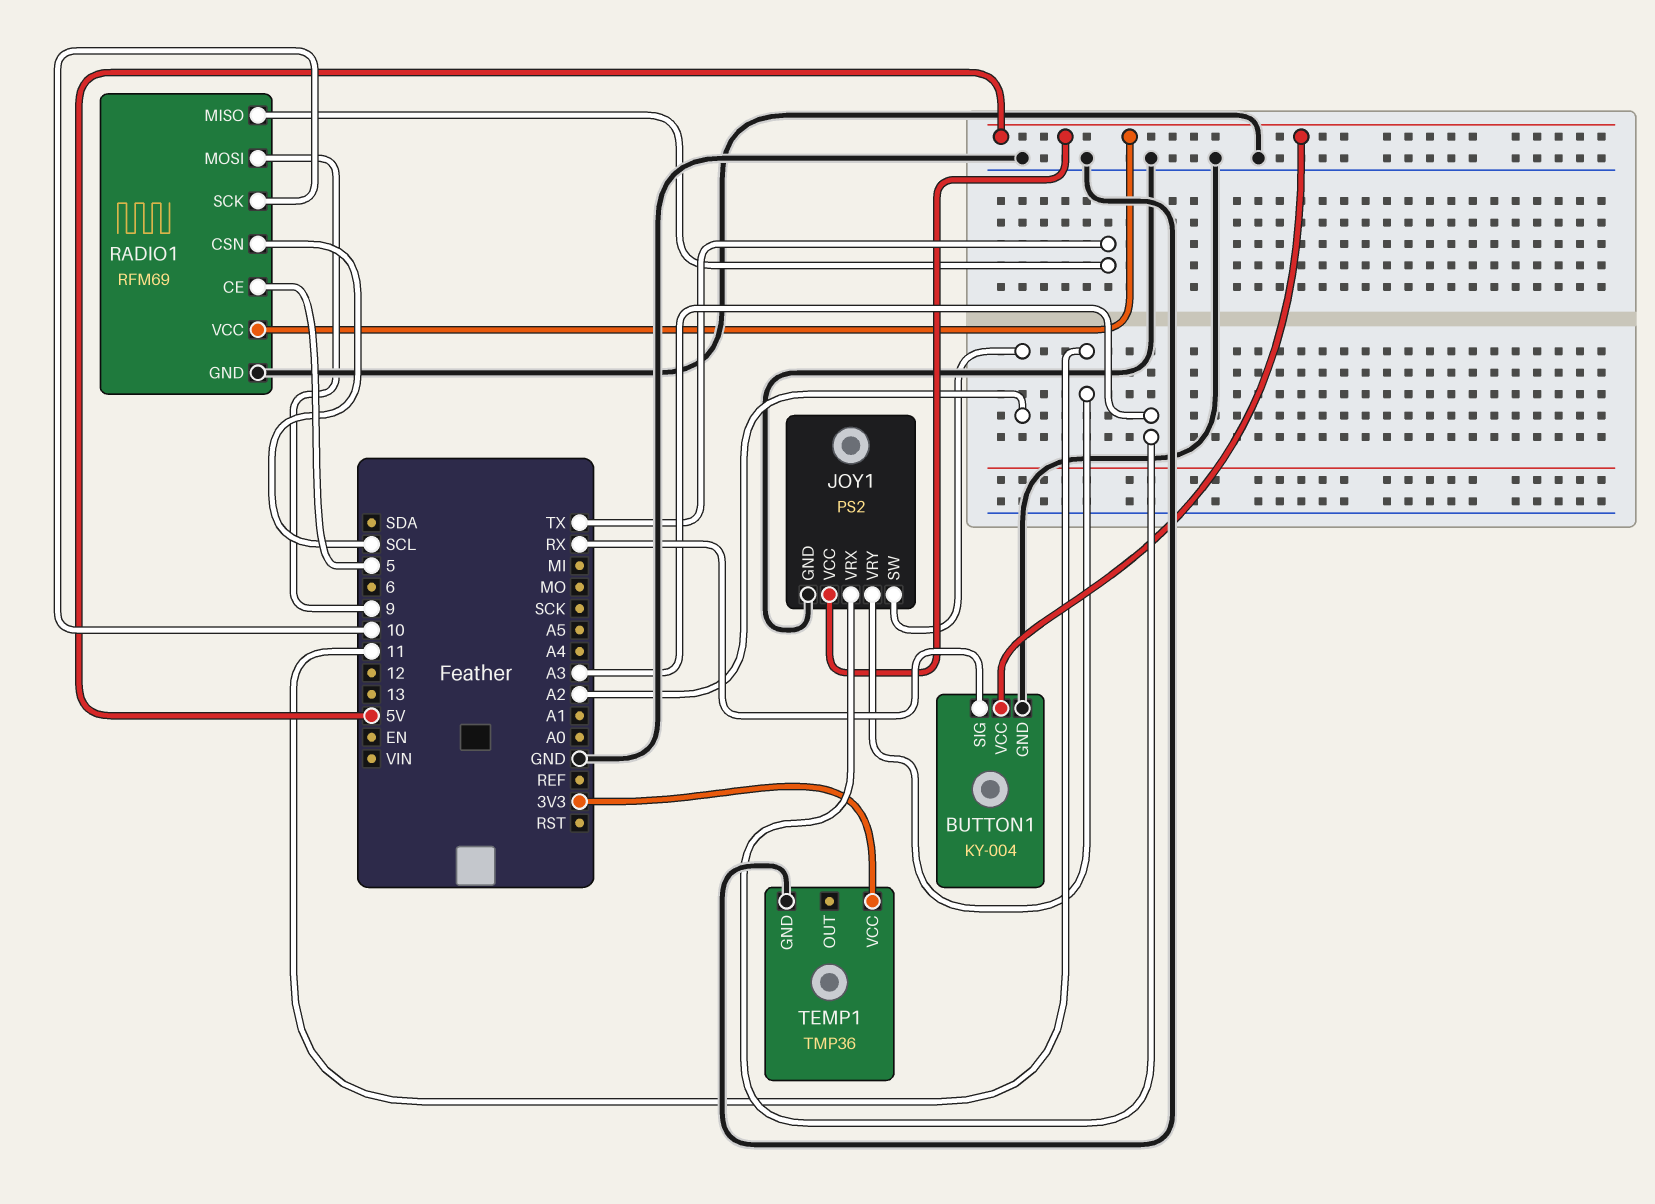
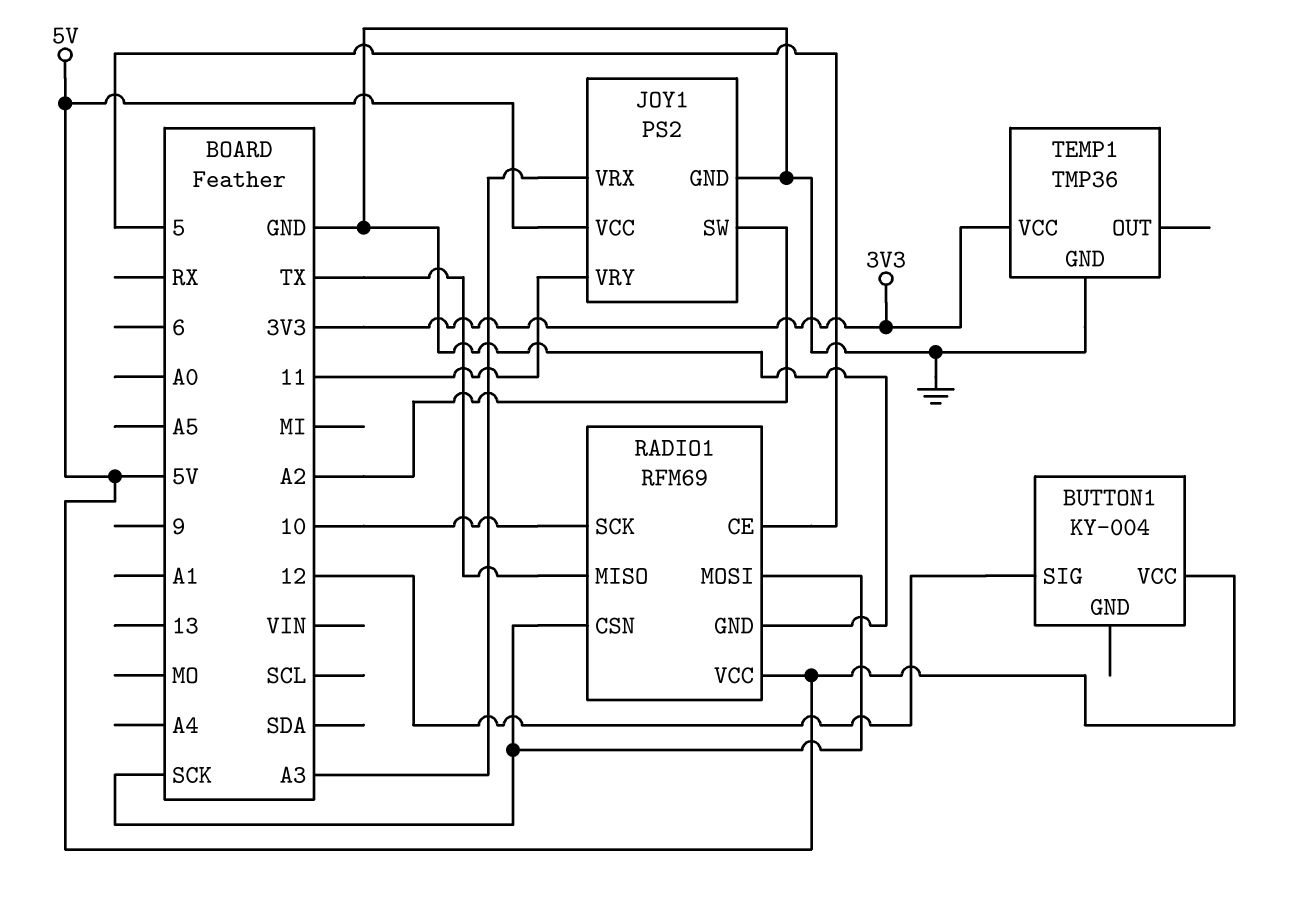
BUTTON1 pin GND: GND -> none
BUTTON1 pin SIG: RX -> 12
RADIO1 pin CSN: SCL -> SCK
RADIO1 pin MOSI: 9 -> SCK

